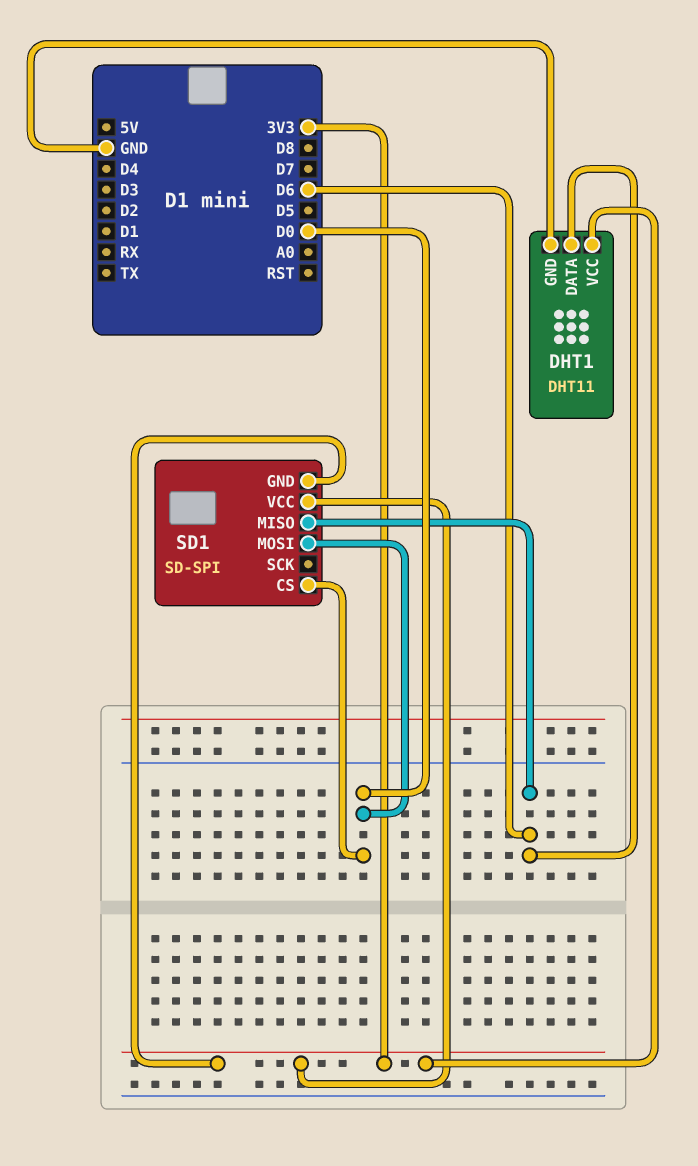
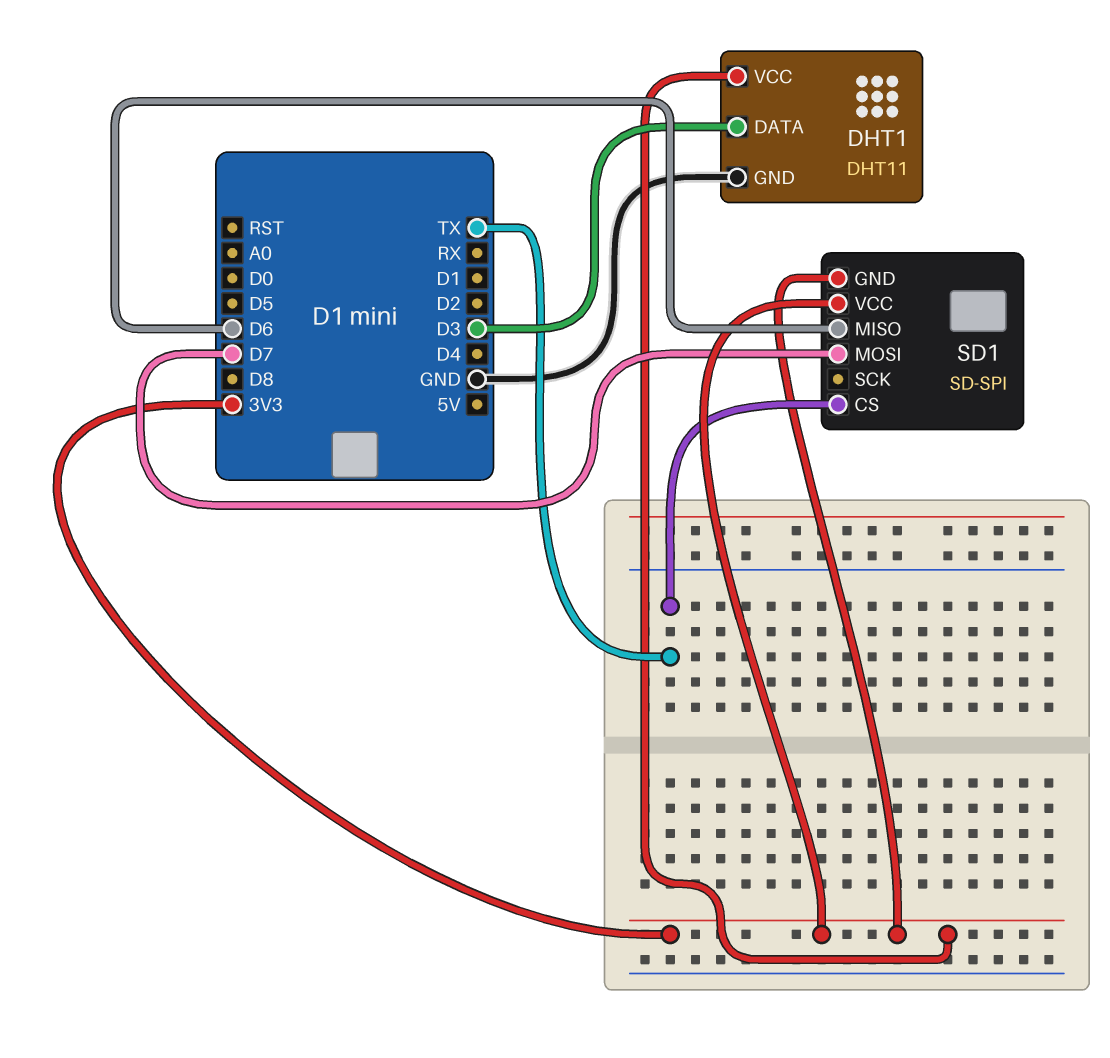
DHT1 pin DATA: D6 -> D3
SD1 pin CS: D0 -> TX
SD1 pin MOSI: D0 -> D7

